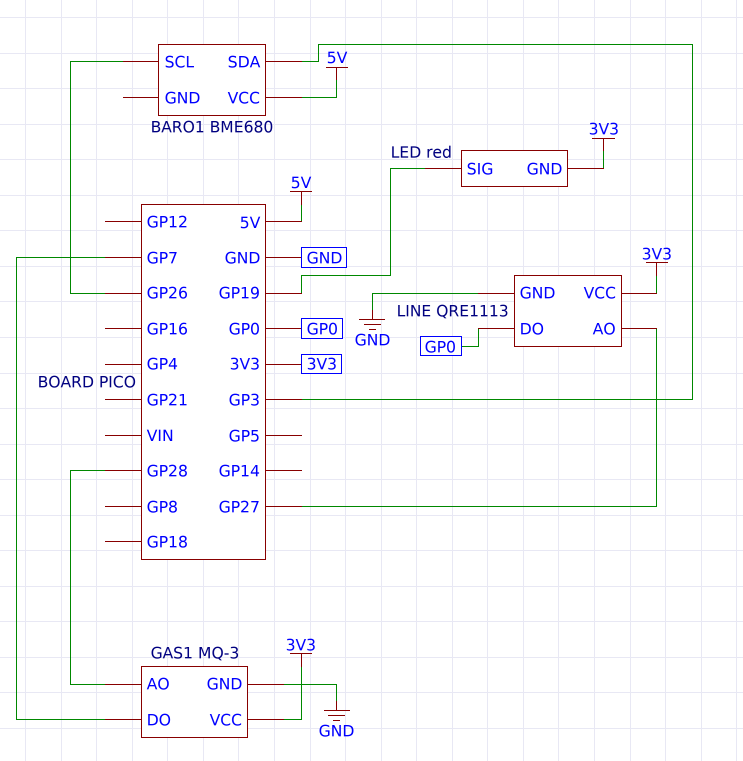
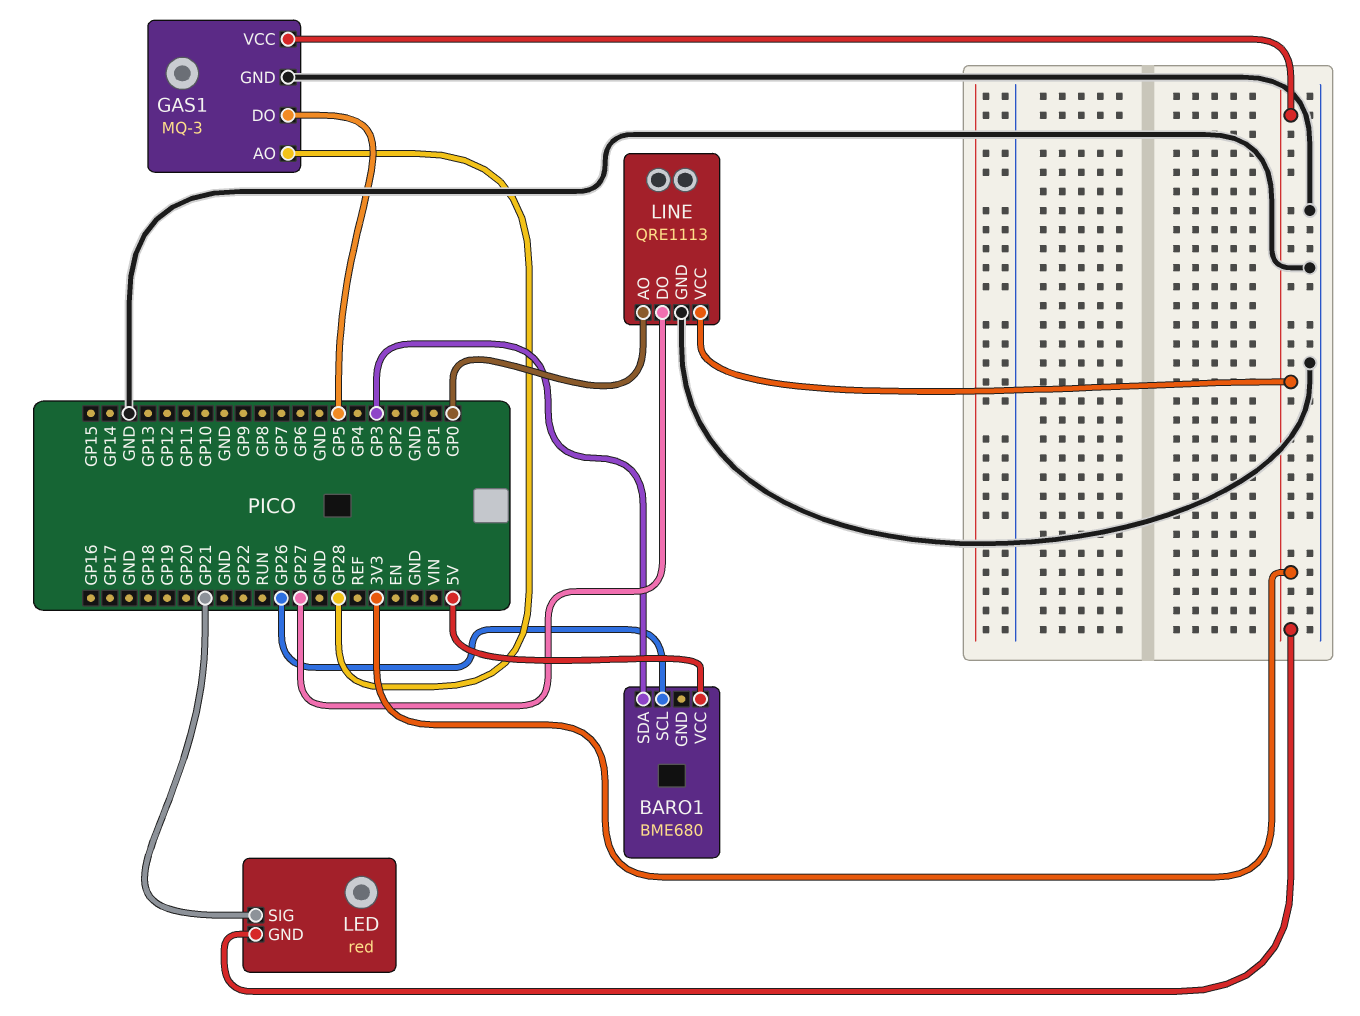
GAS1 pin DO: GP7 -> GP5
LED pin SIG: GP19 -> GP21
LINE pin AO: GP27 -> GP0
LINE pin DO: GP0 -> GP27

